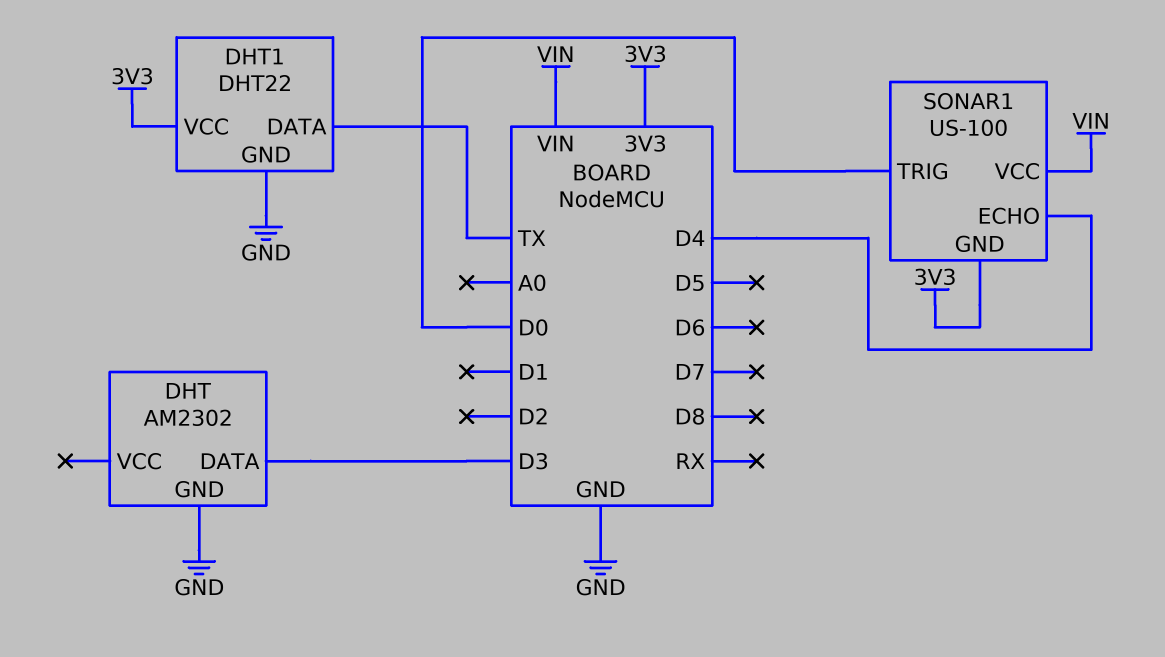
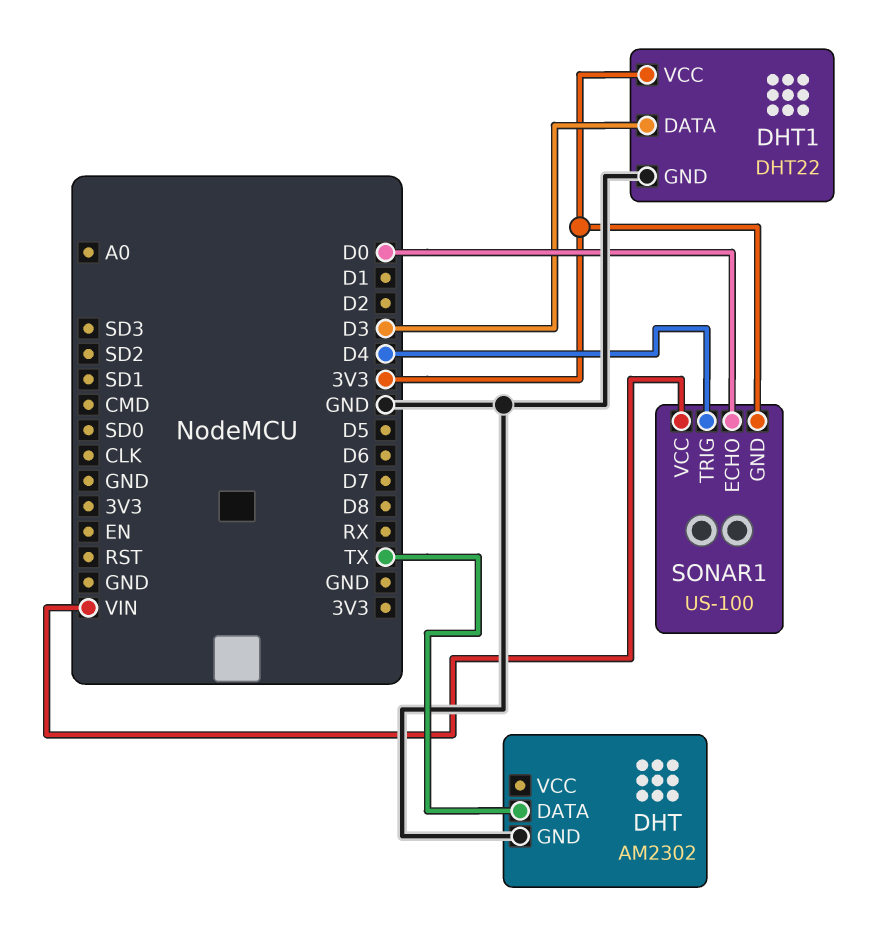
DHT pin DATA: D3 -> TX
DHT1 pin DATA: TX -> D3
SONAR1 pin ECHO: D4 -> D0
SONAR1 pin TRIG: D0 -> D4

